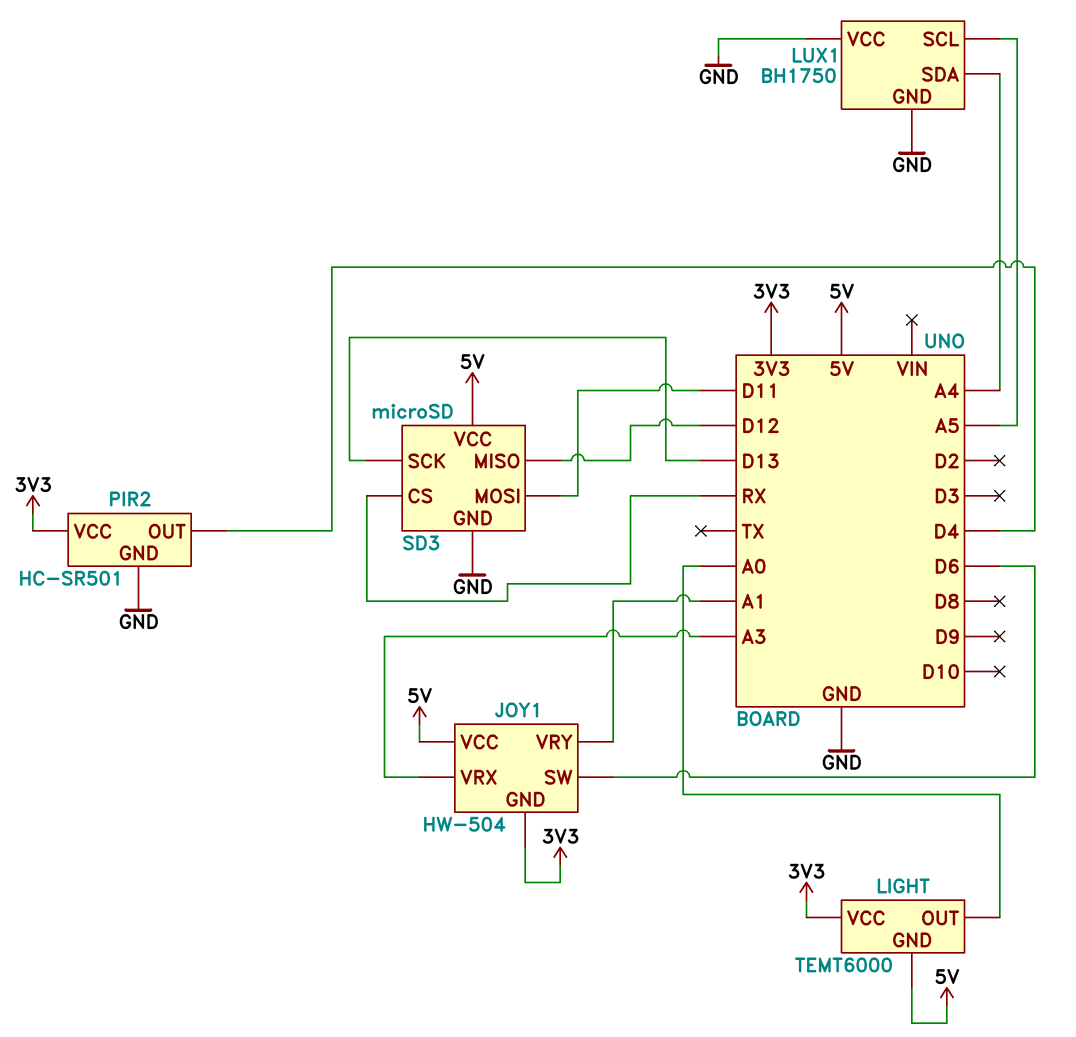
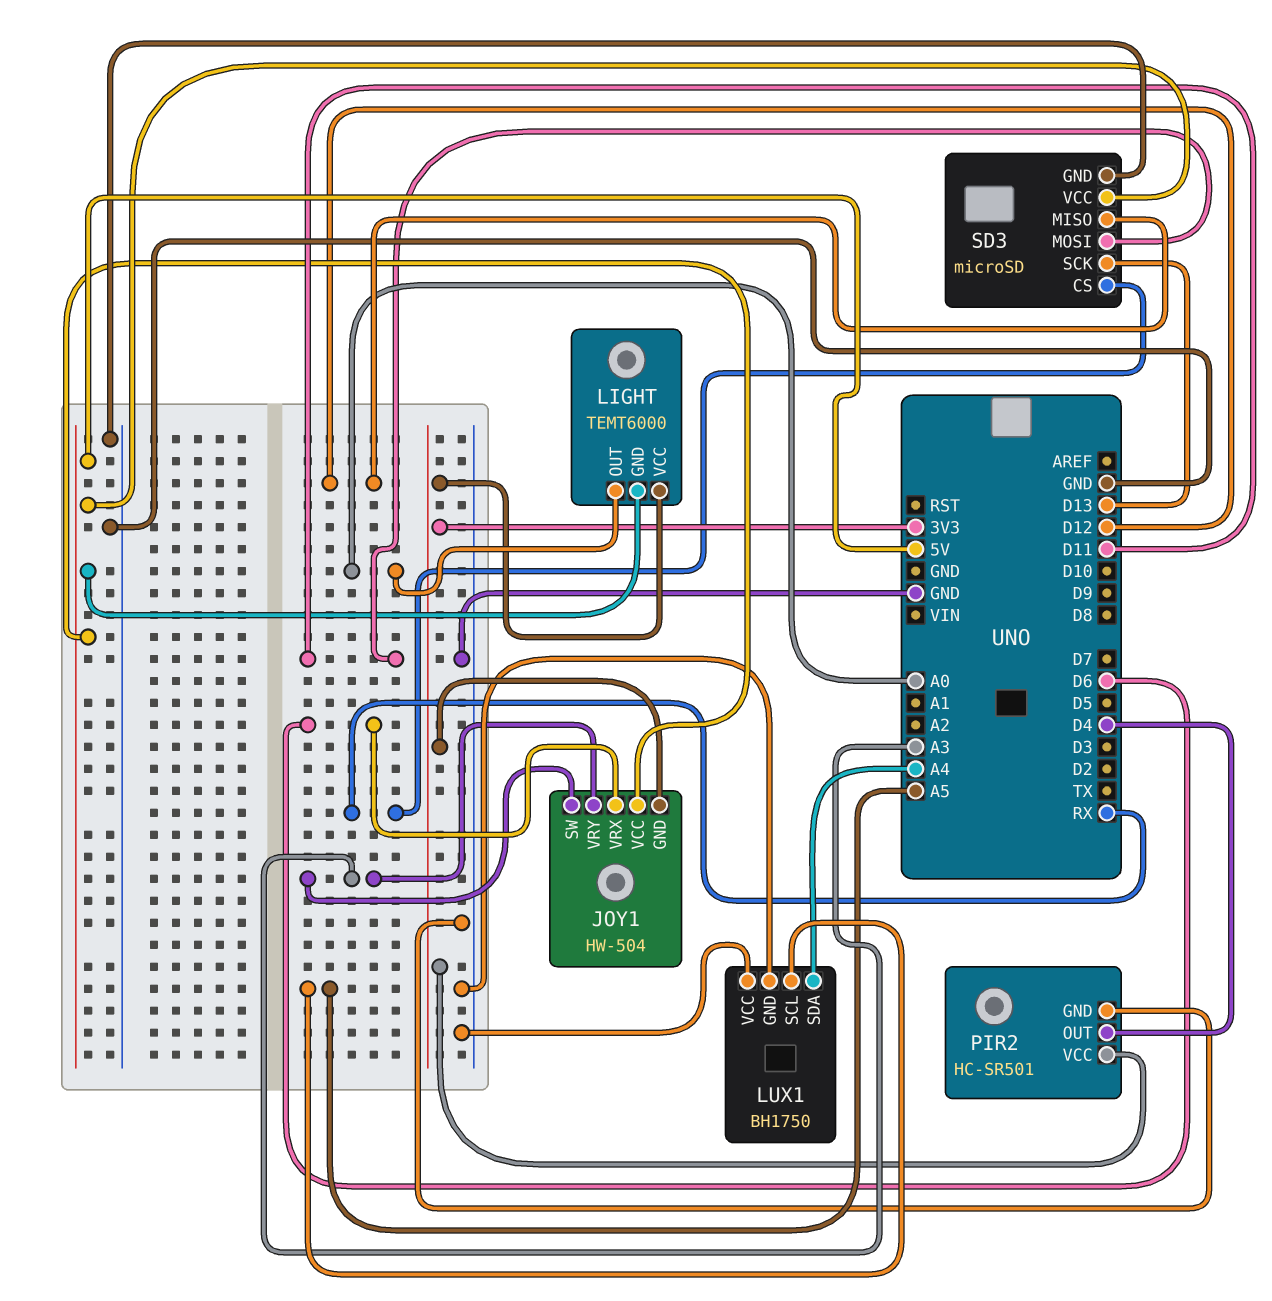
JOY1 pin SW: D6 -> A3
JOY1 pin VRX: A3 -> D6
JOY1 pin VRY: A1 -> A3

